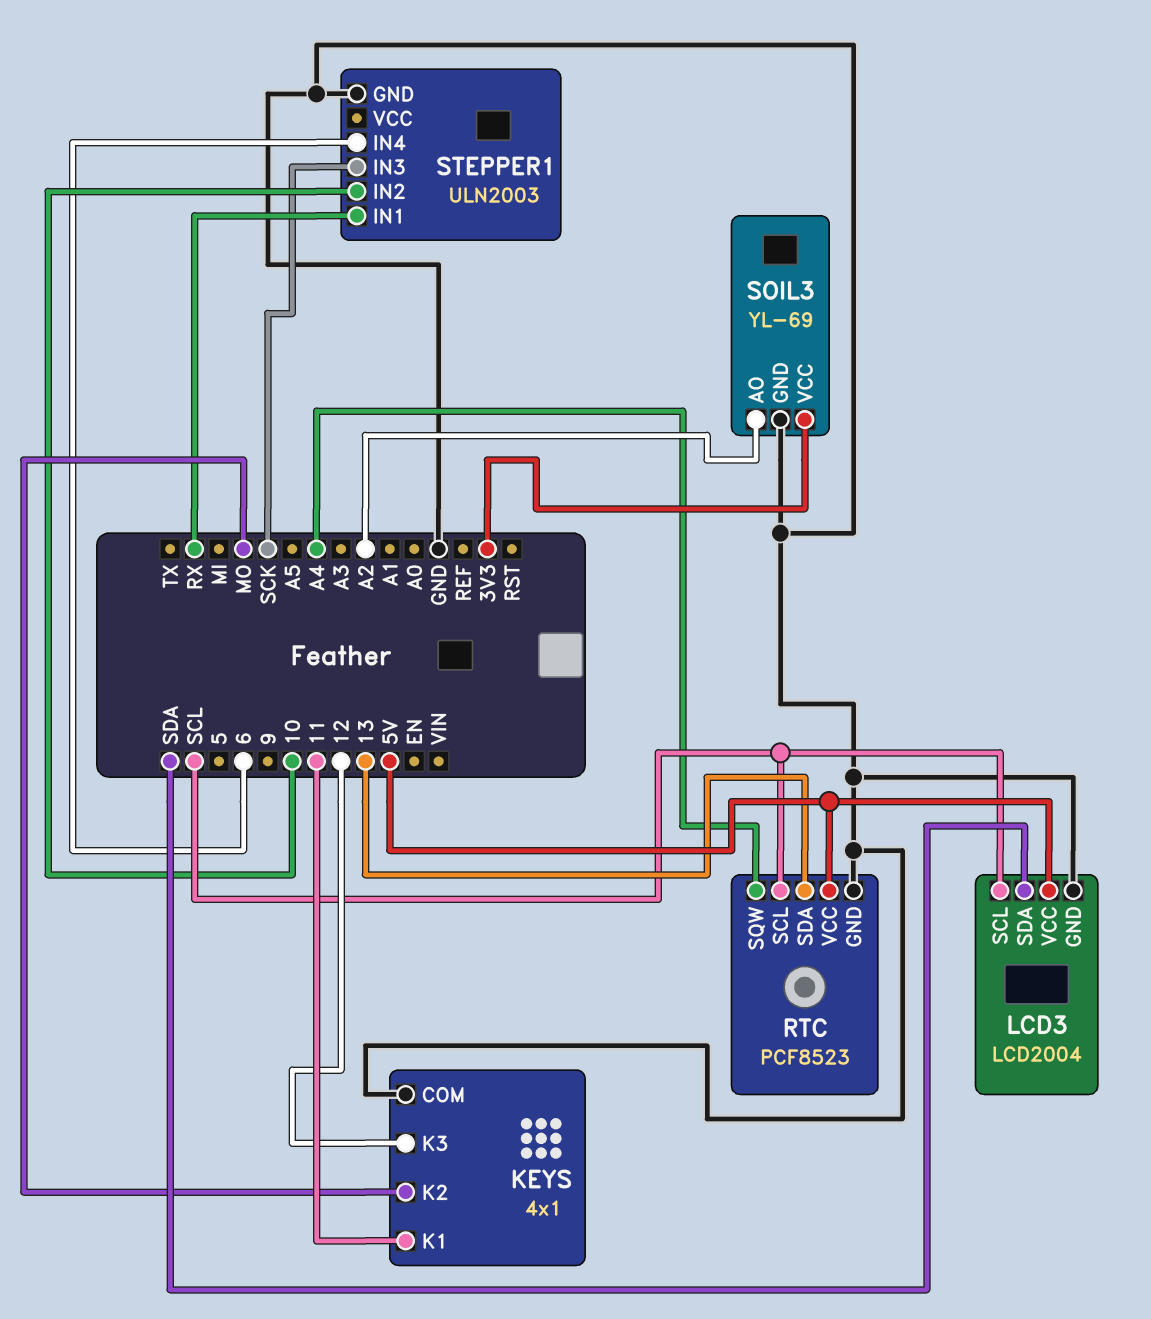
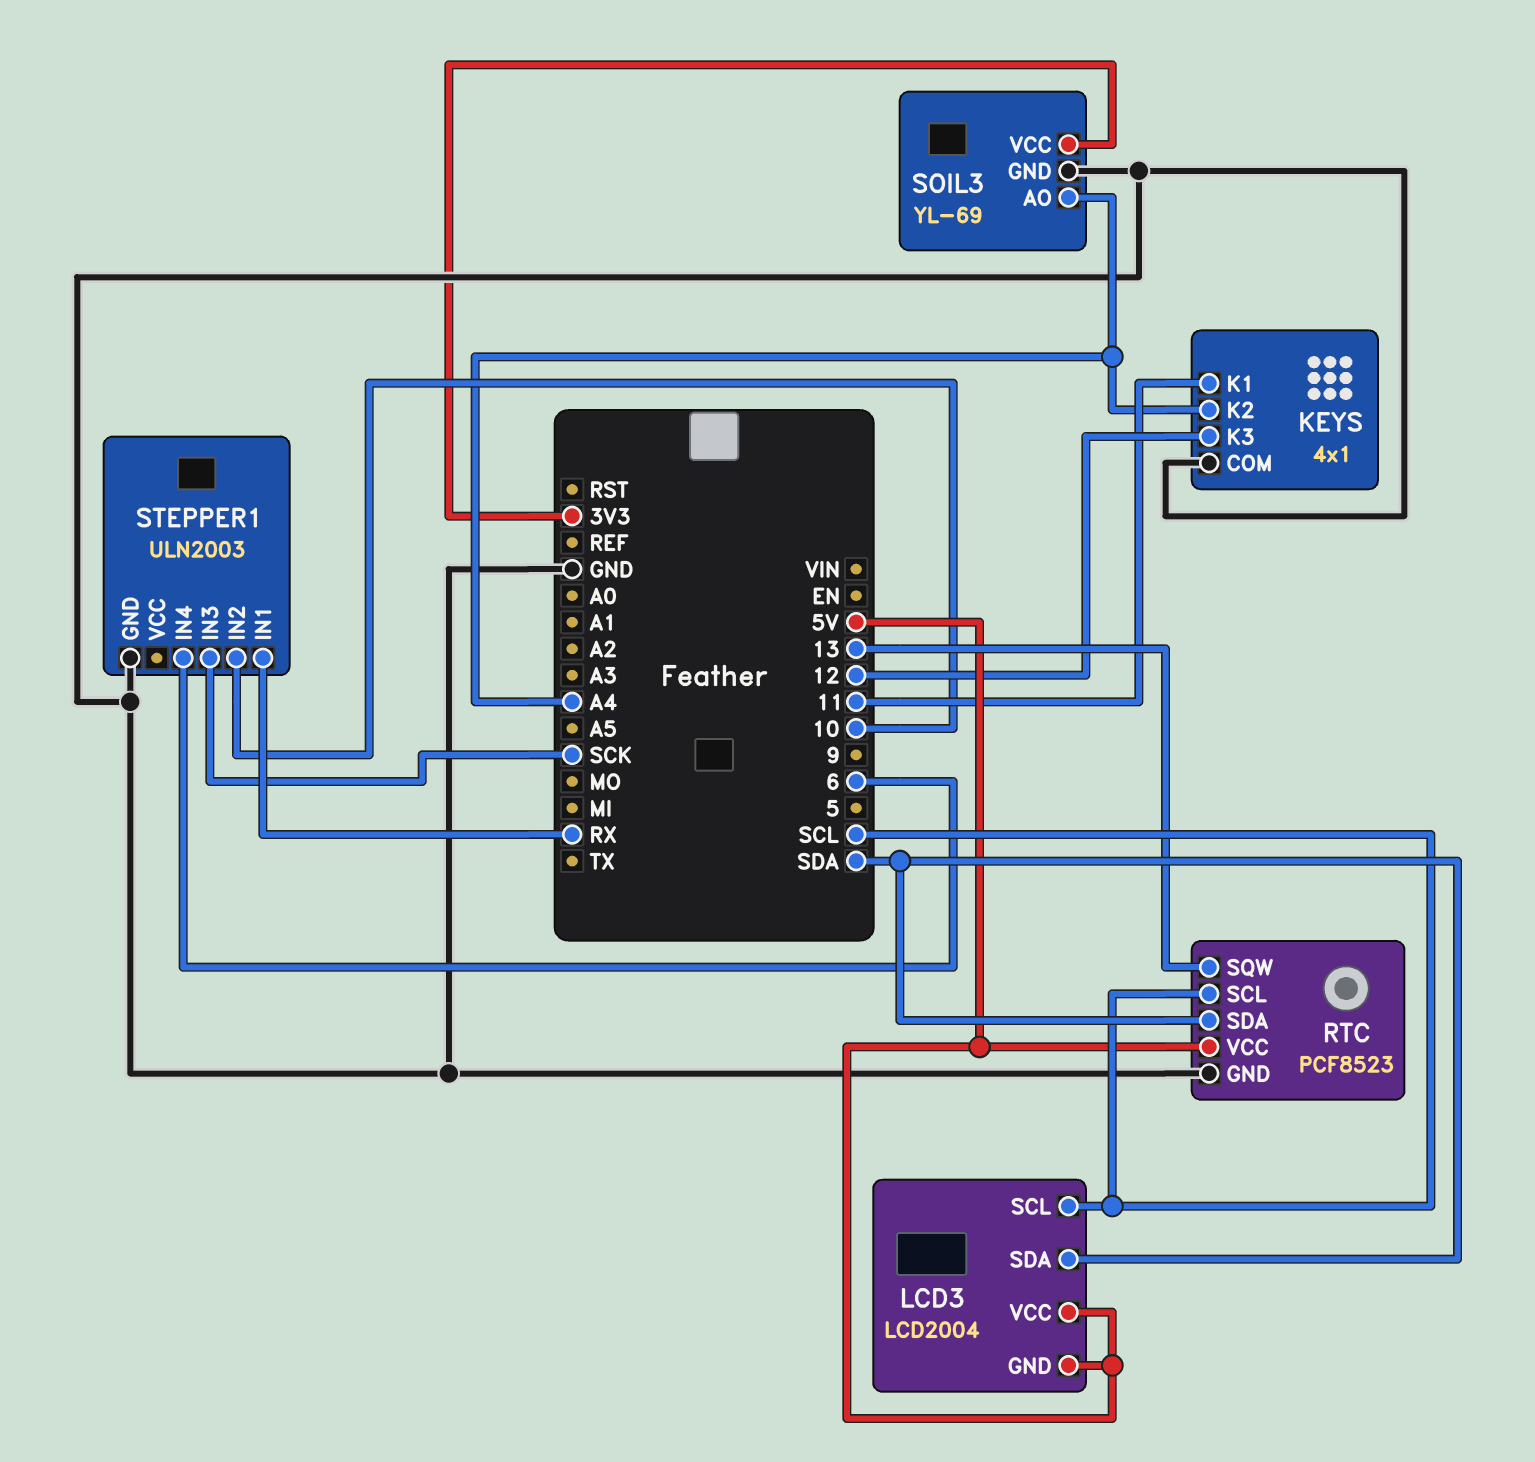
KEYS pin K2: MO -> A4
LCD3 pin GND: GND -> 5V
RTC pin SDA: 13 -> SDA
RTC pin SQW: A4 -> 13
SOIL3 pin AO: A2 -> A4

